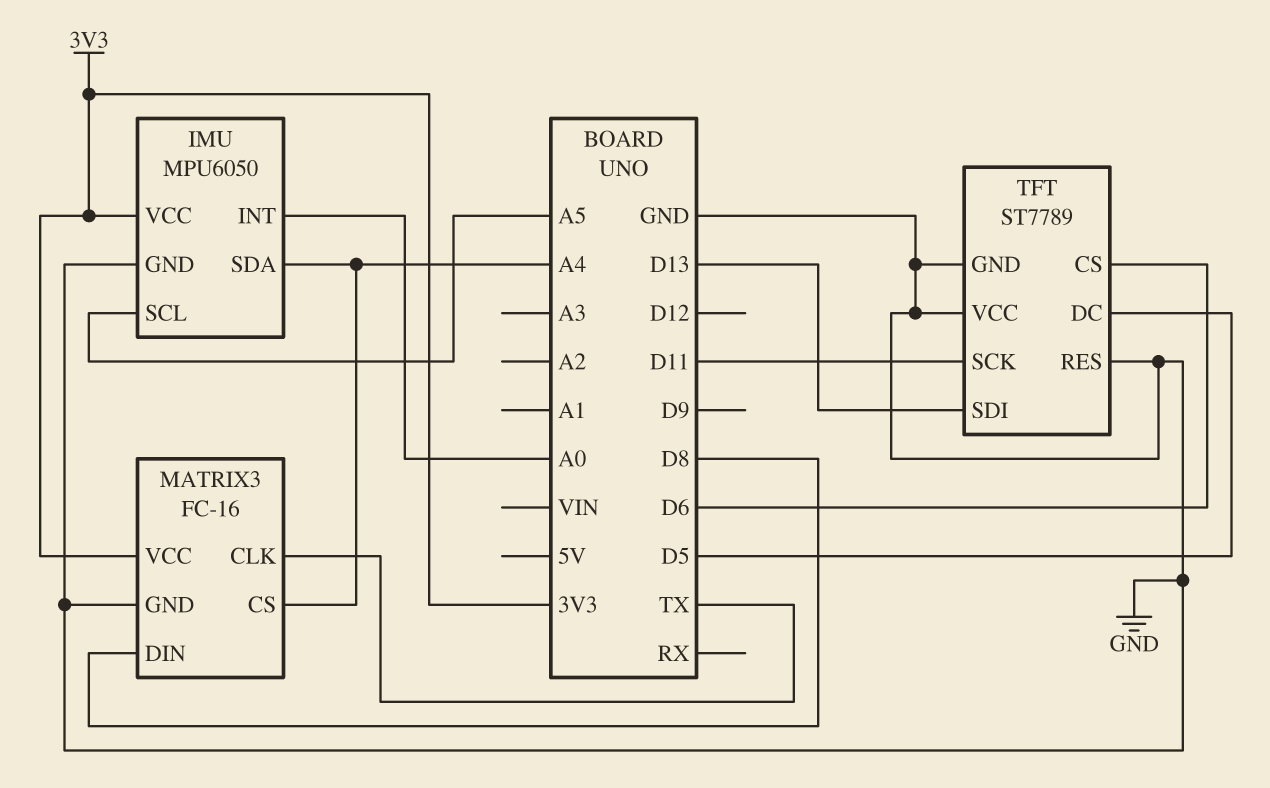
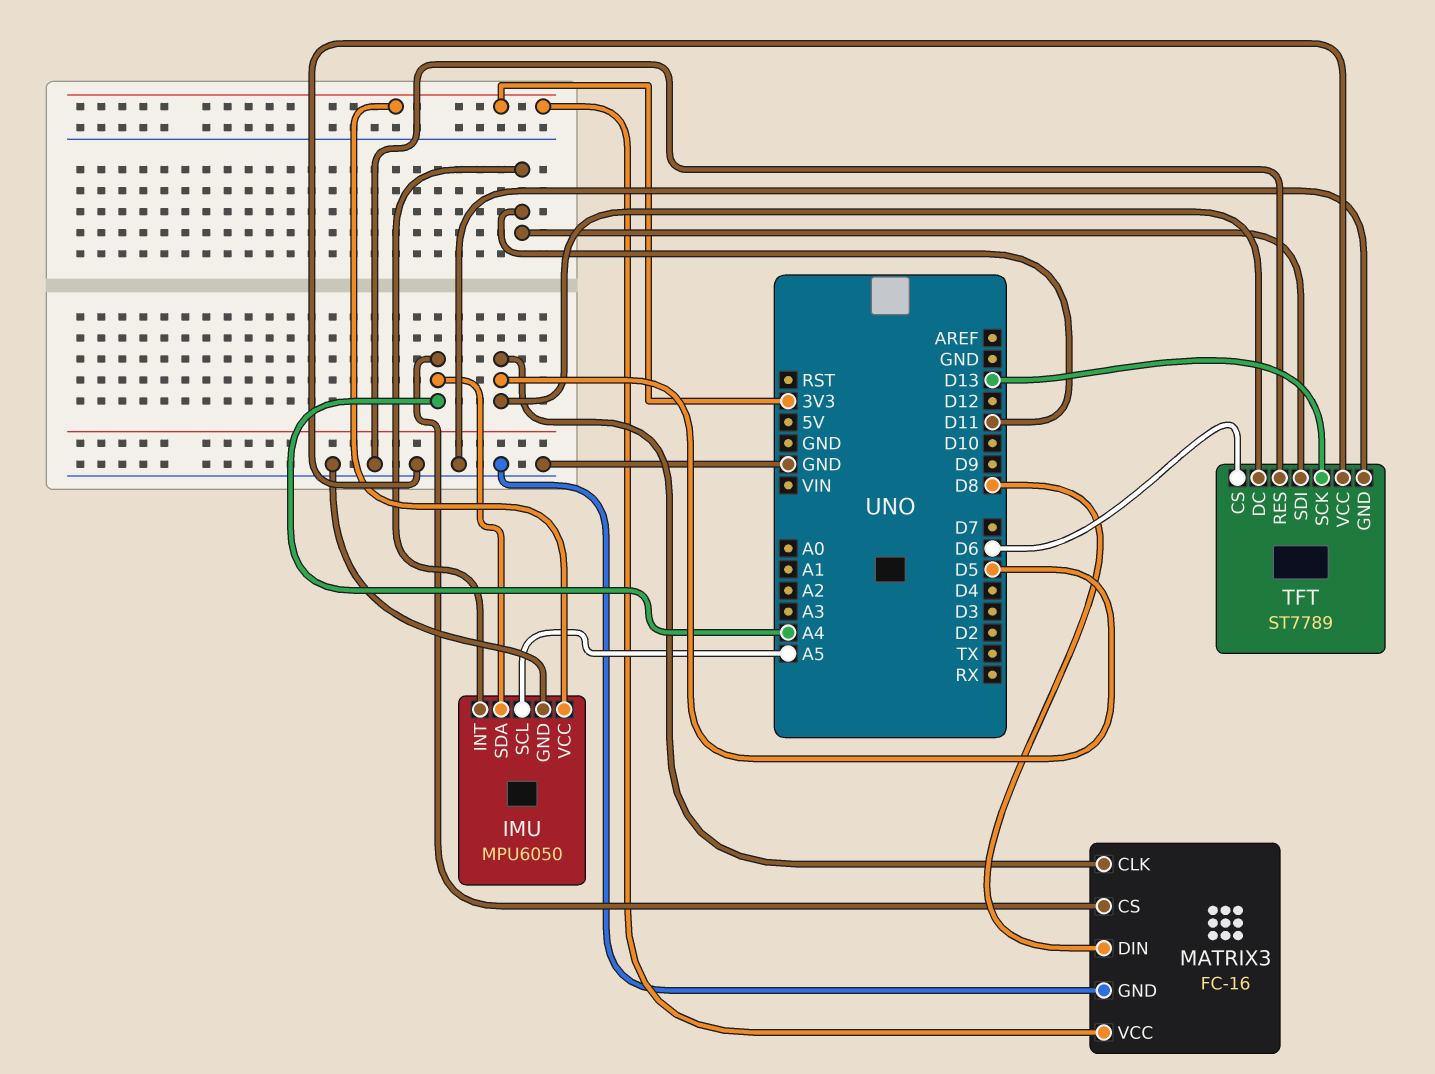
IMU pin INT: A0 -> D11
MATRIX3 pin CLK: TX -> D5
TFT pin SCK: D11 -> D13
TFT pin SDI: D13 -> D11

